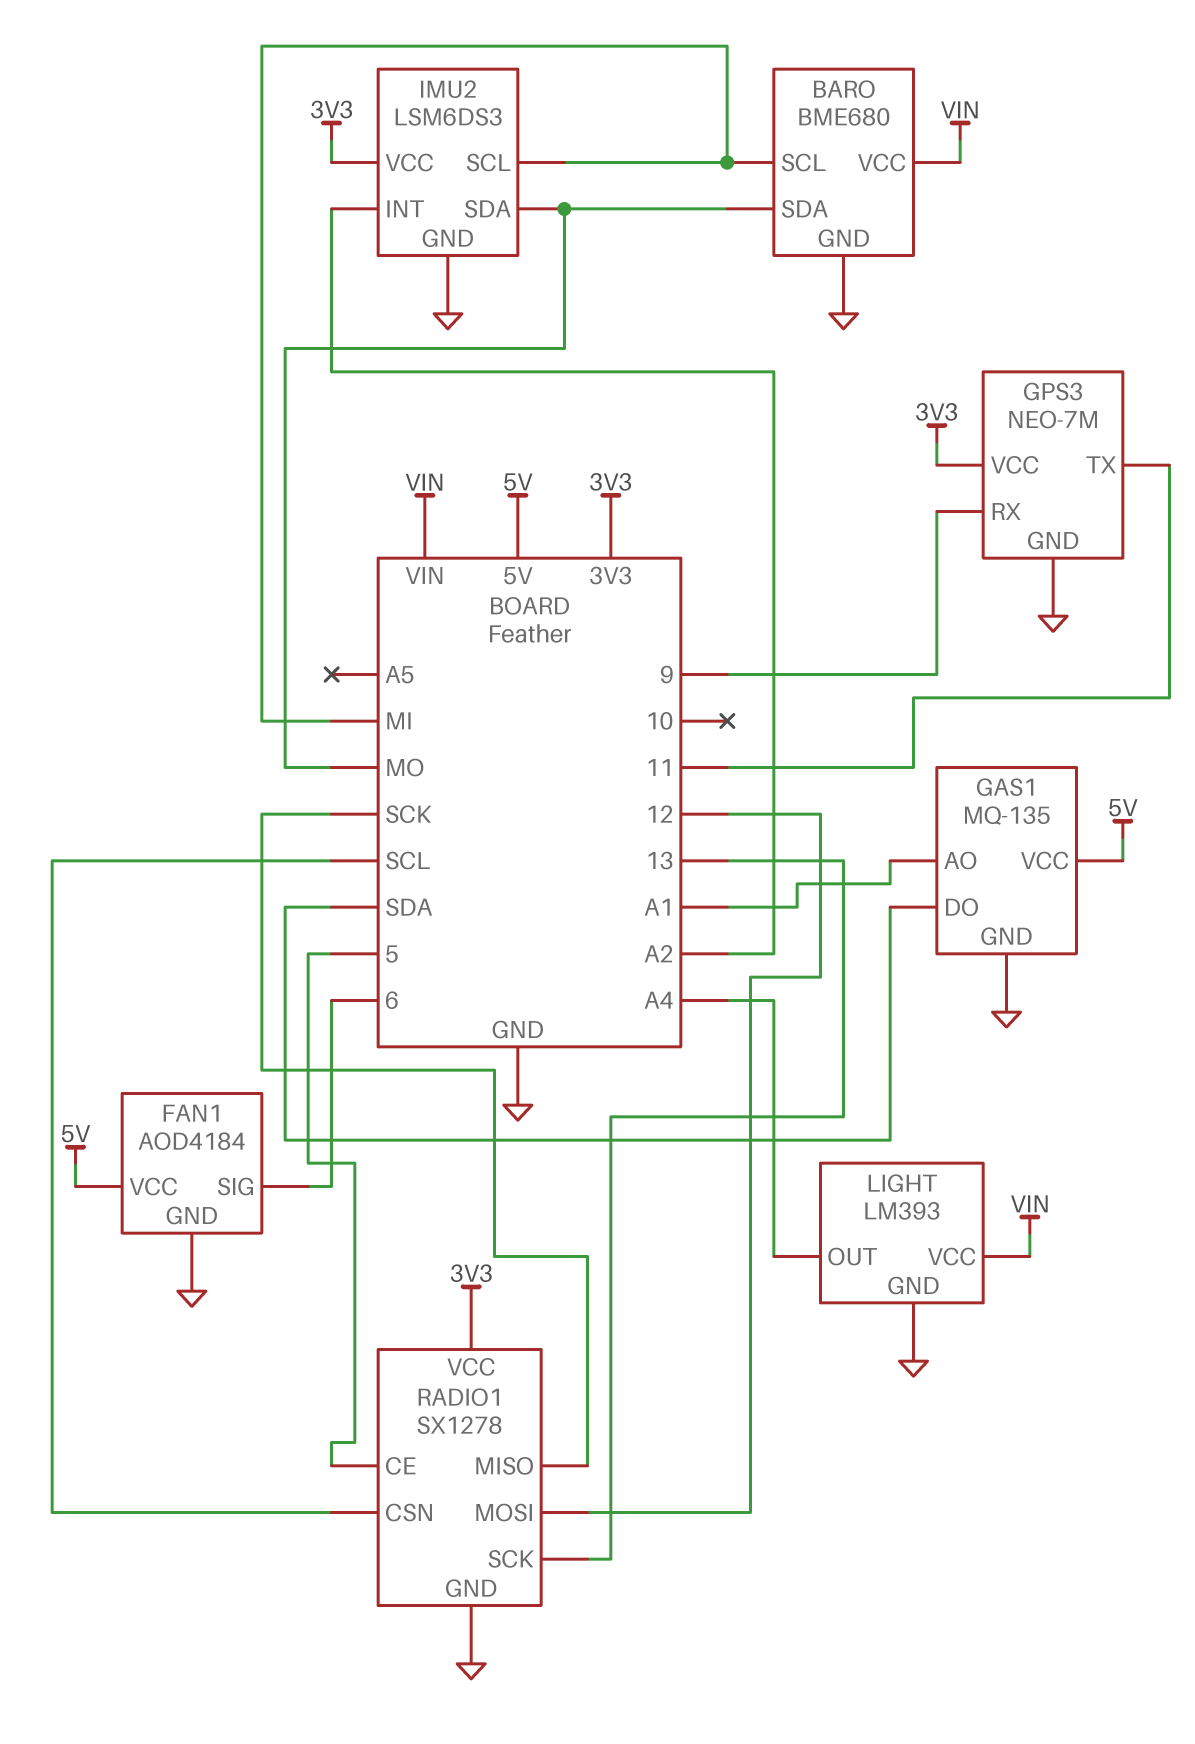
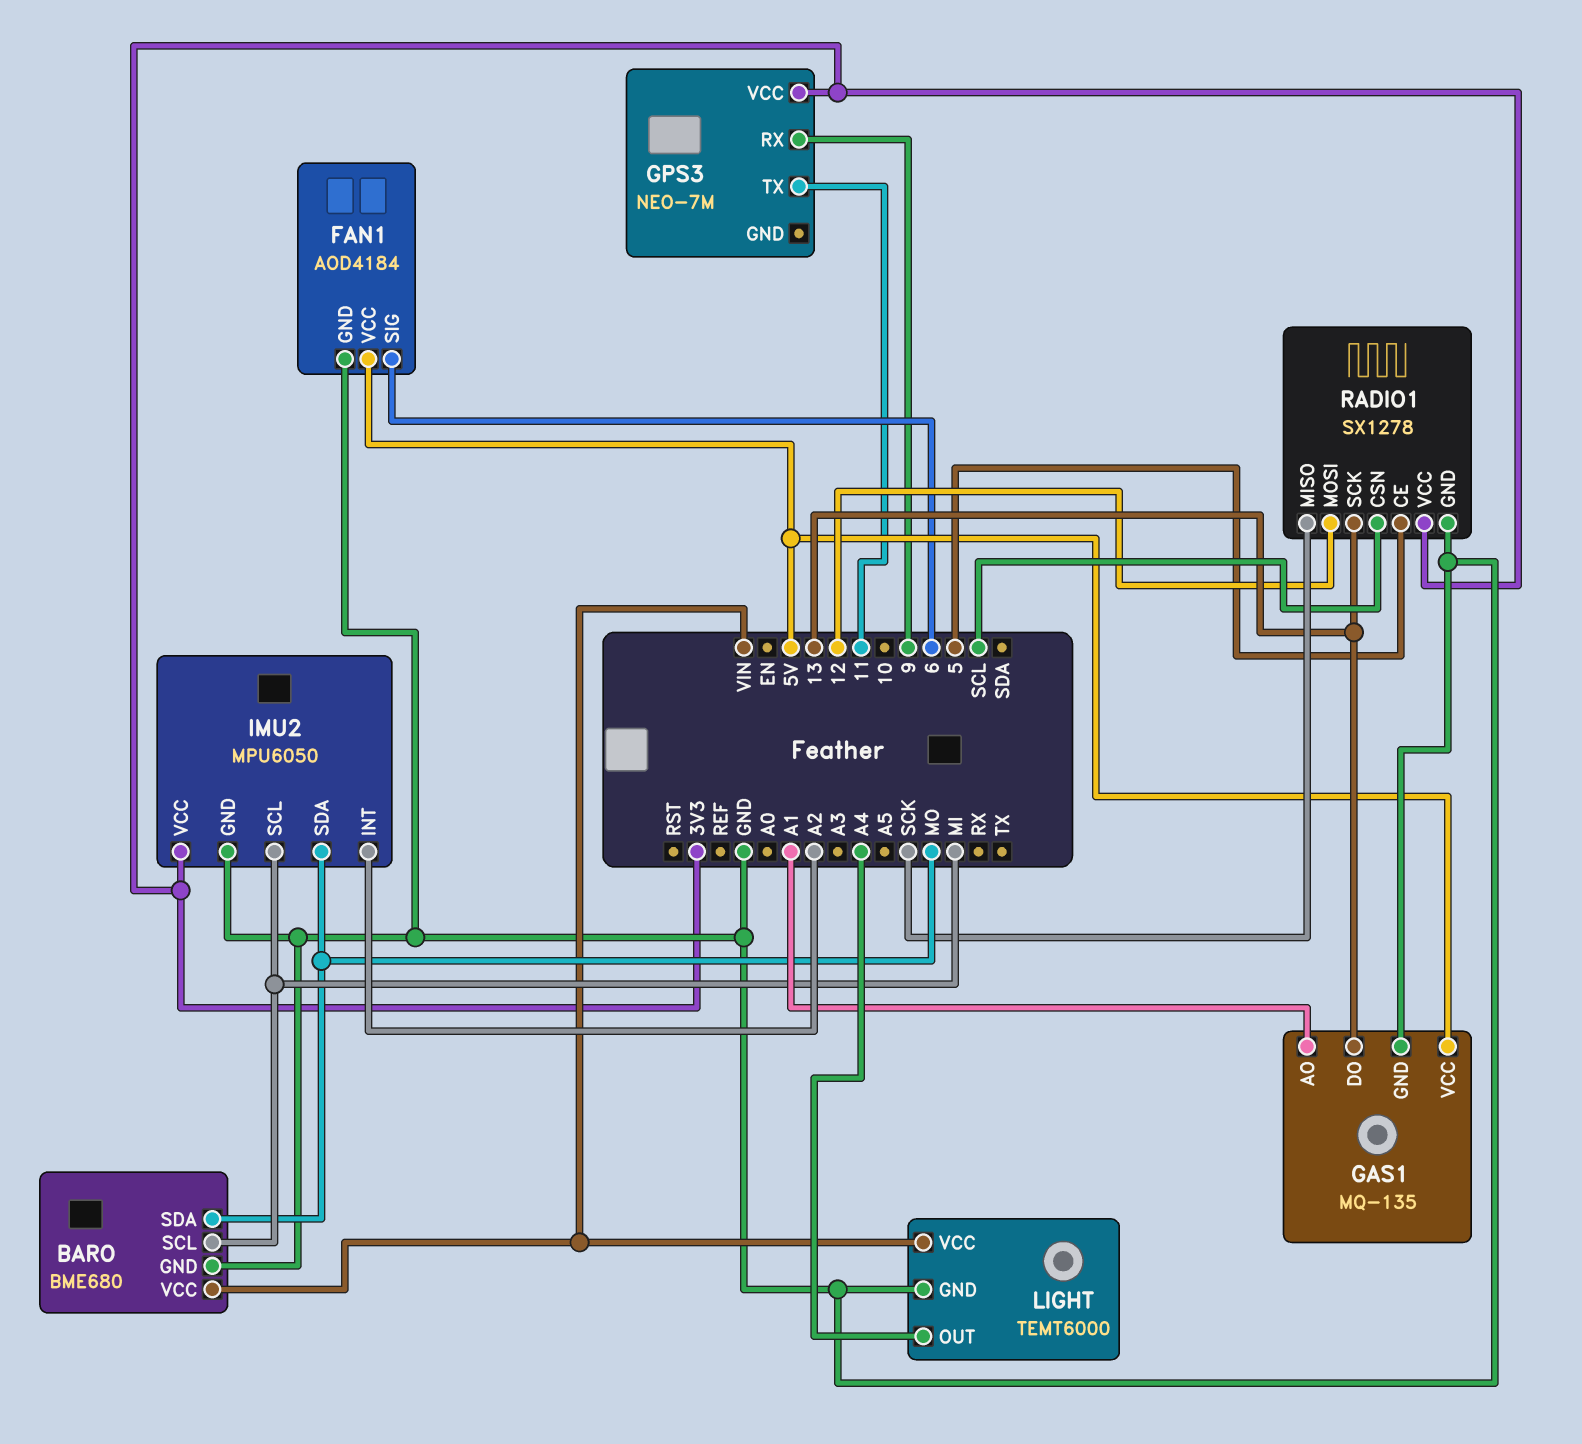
GAS1 pin DO: SDA -> 13
GPS3 pin GND: GND -> none
IMU2: LSM6DS3 -> MPU6050
LIGHT: LM393 -> TEMT6000

